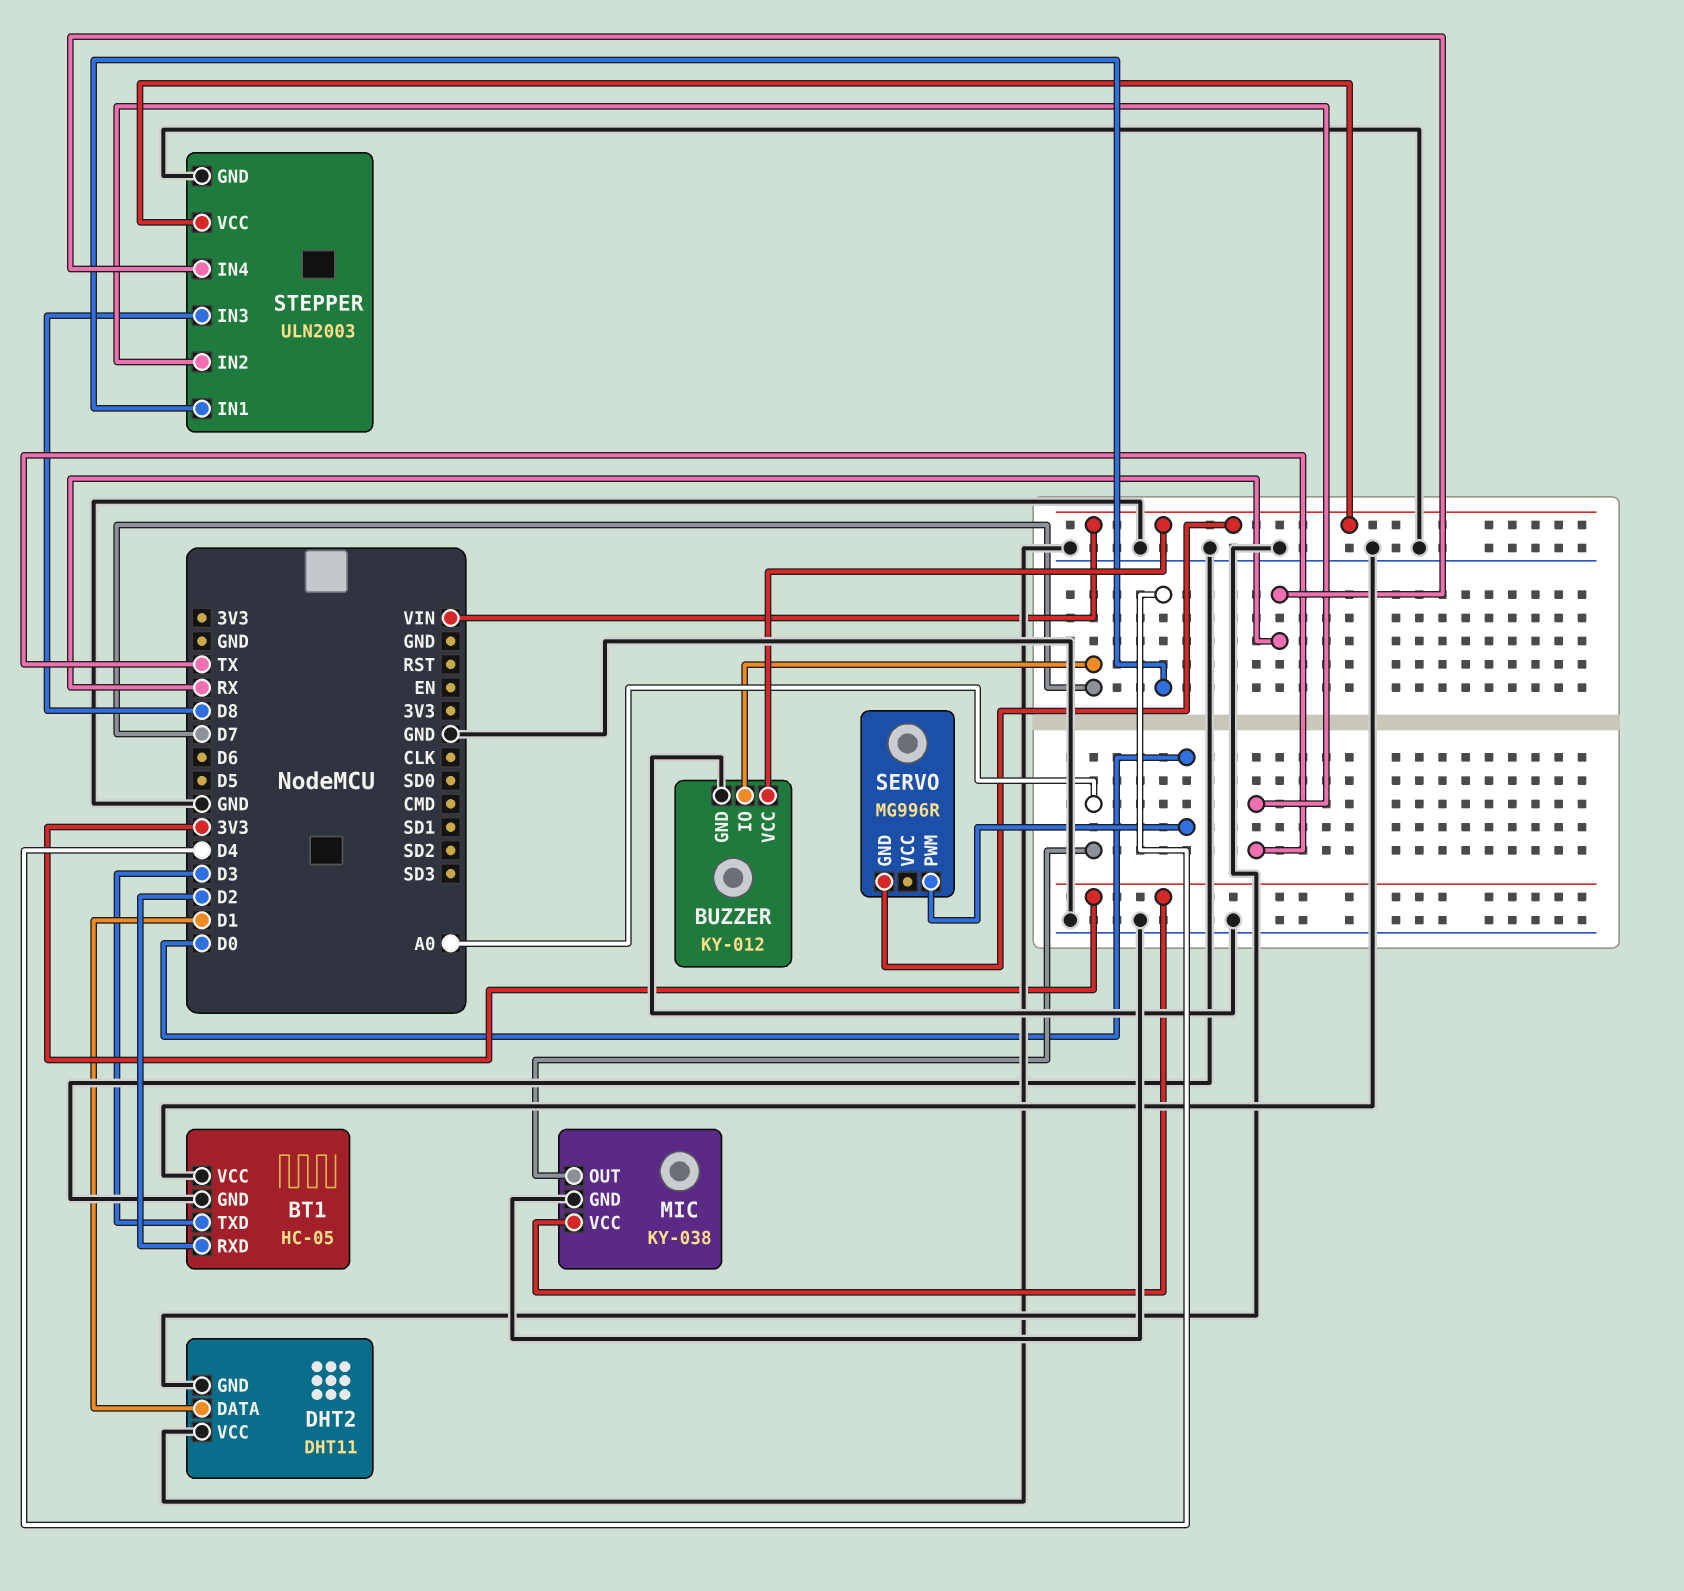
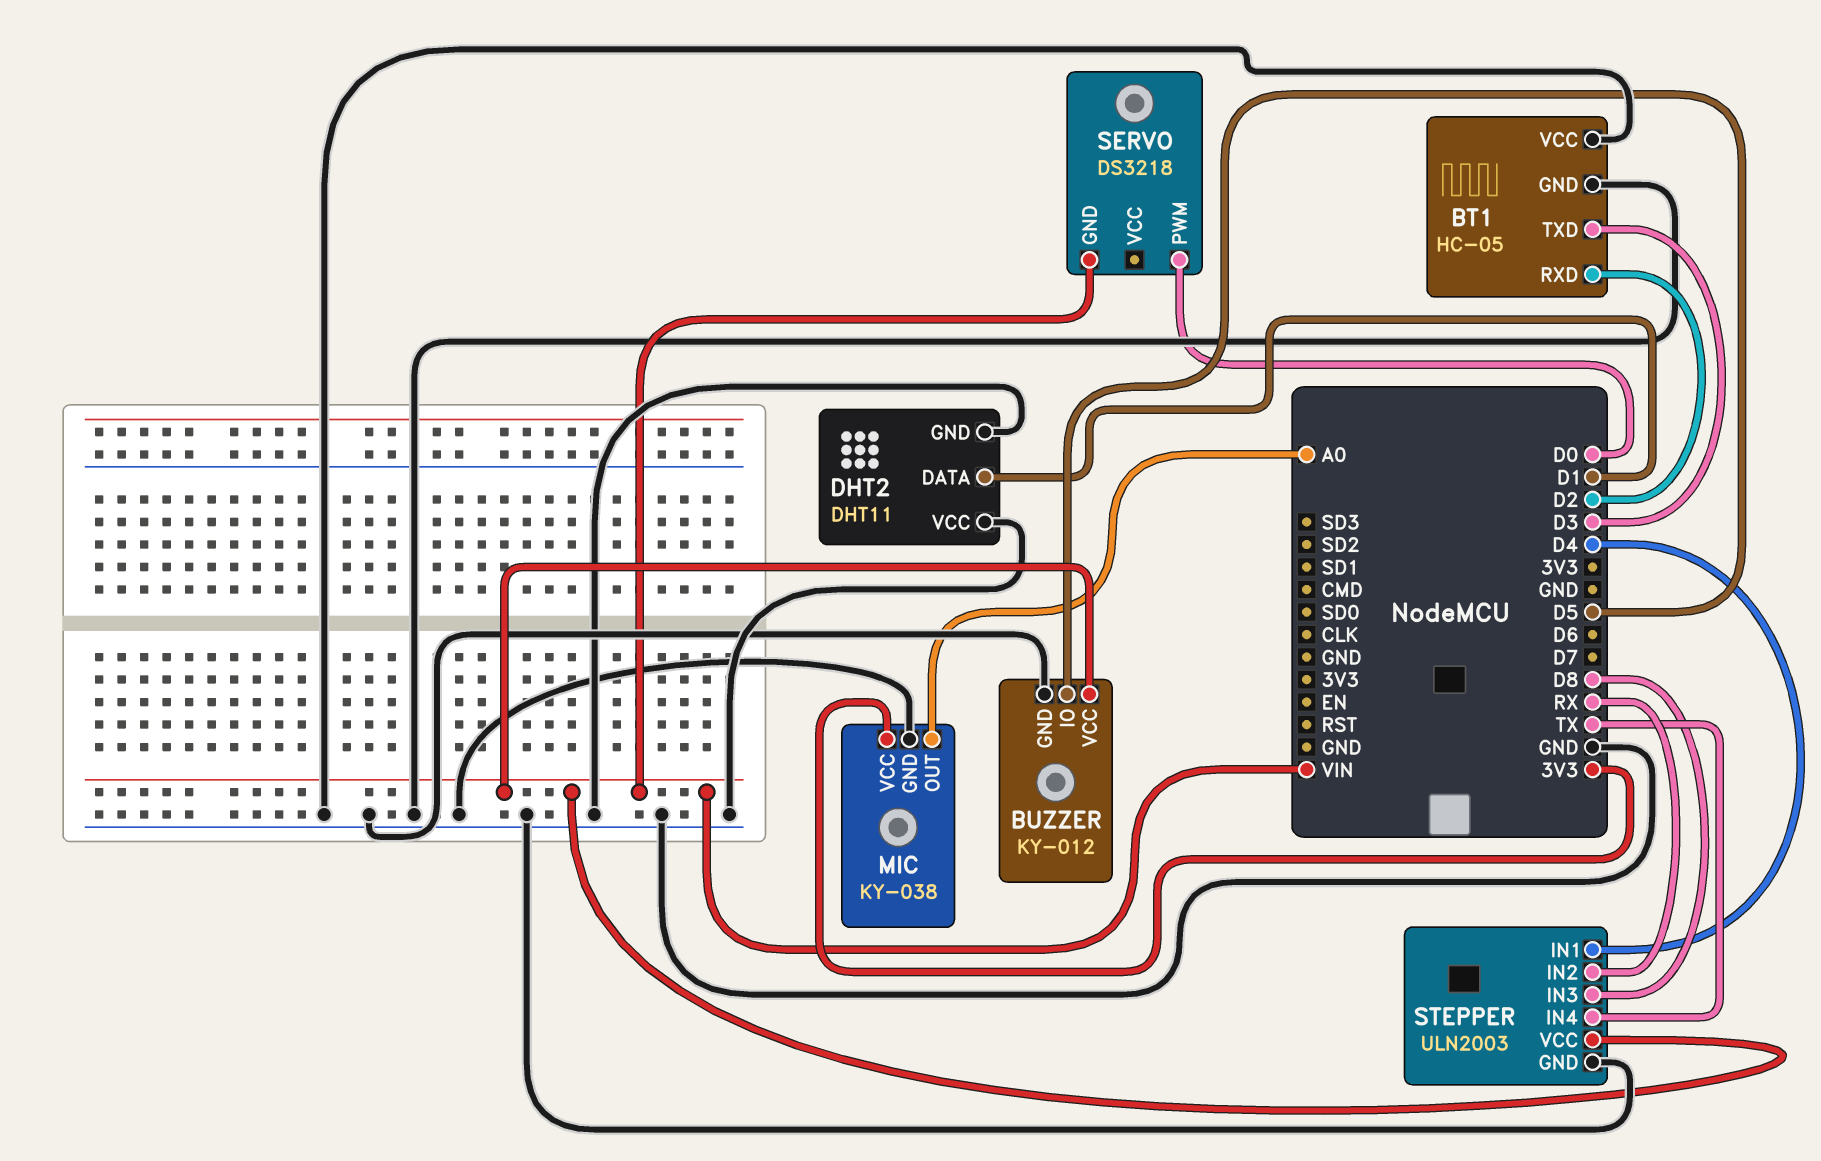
BUZZER pin IO: D7 -> D5
SERVO: MG996R -> DS3218
STEPPER pin IN2: TX -> RX
STEPPER pin IN4: RX -> TX

